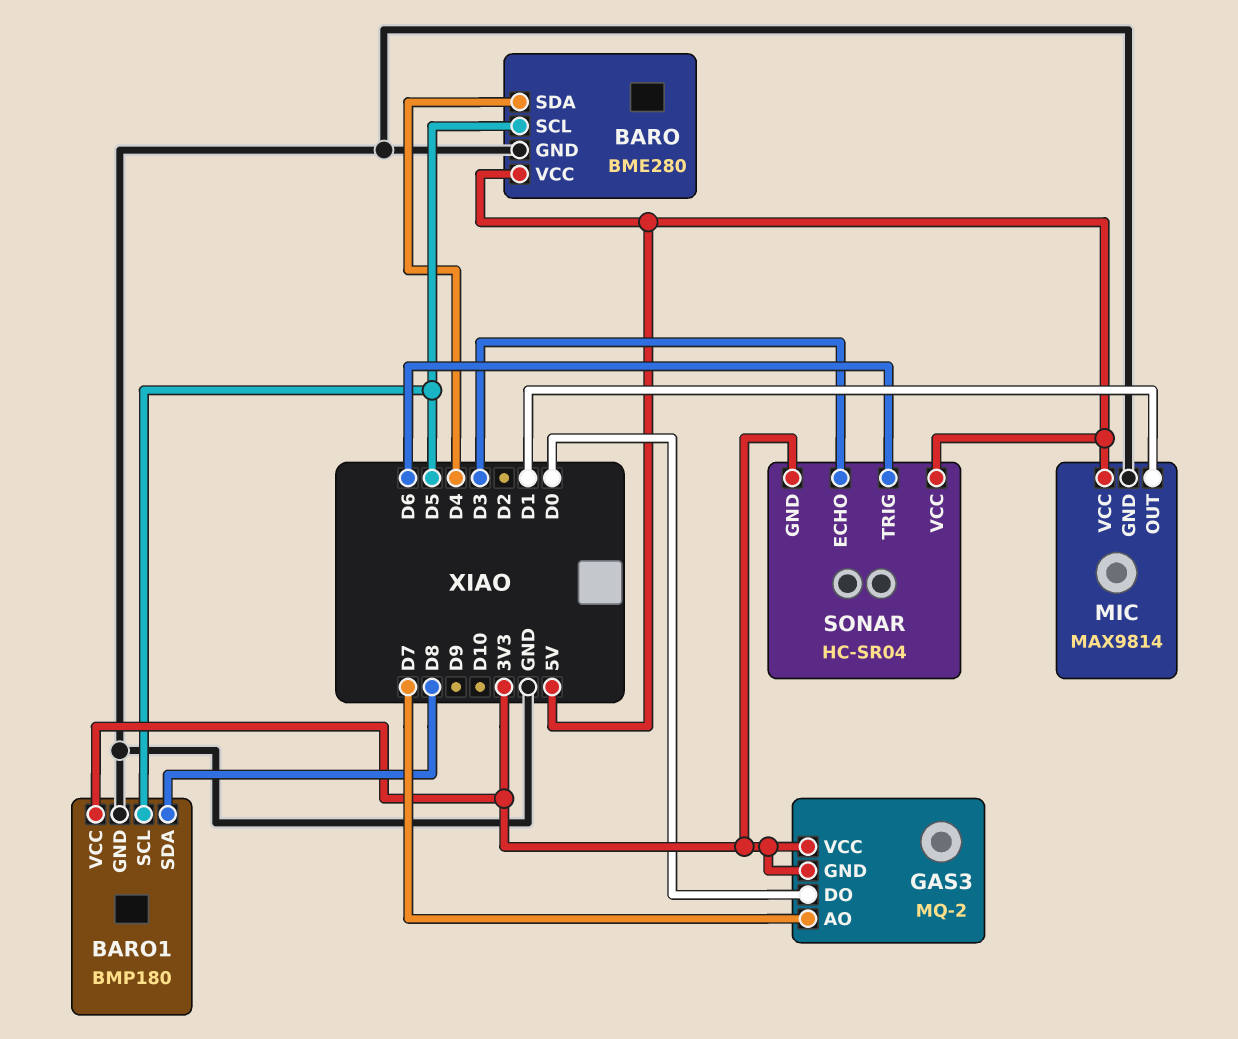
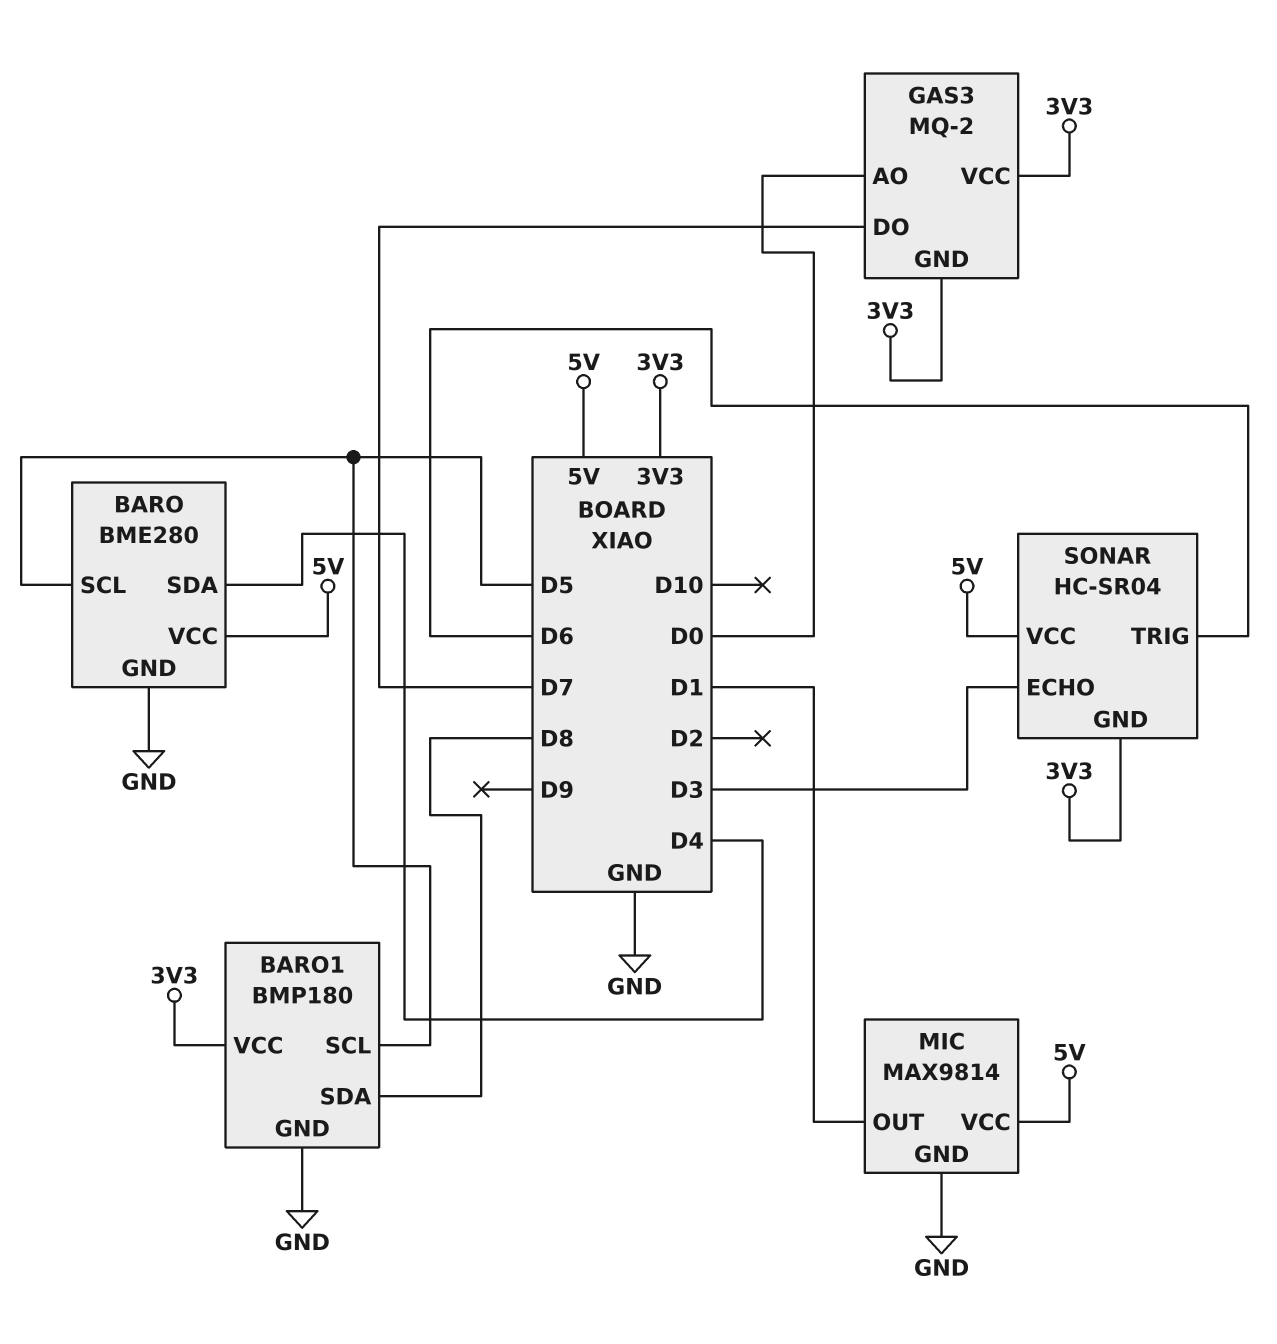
GAS3 pin AO: D7 -> D0
GAS3 pin DO: D0 -> D7

